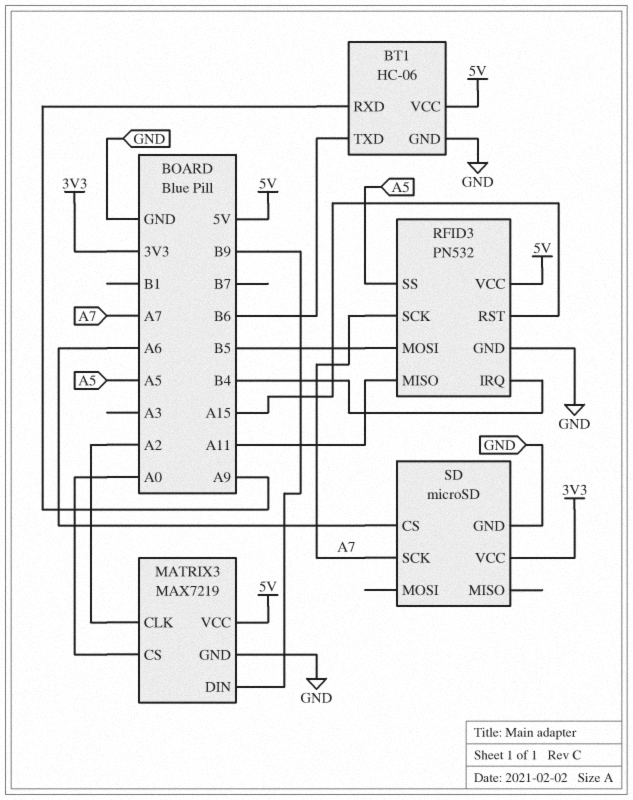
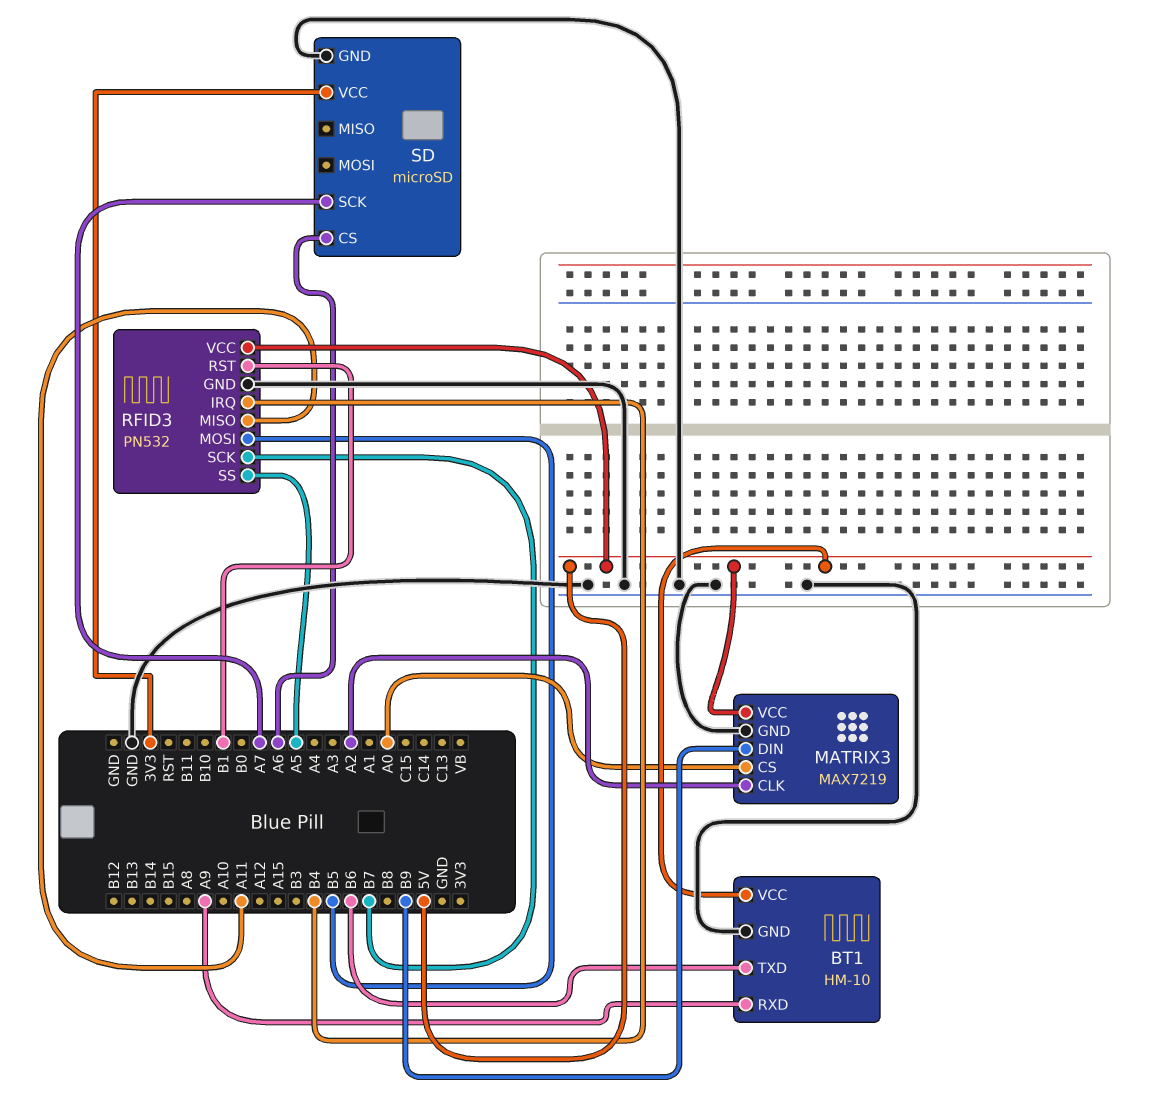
BT1: HC-06 -> HM-10
RFID3 pin RST: A15 -> B1
RFID3 pin SCK: A7 -> B7

